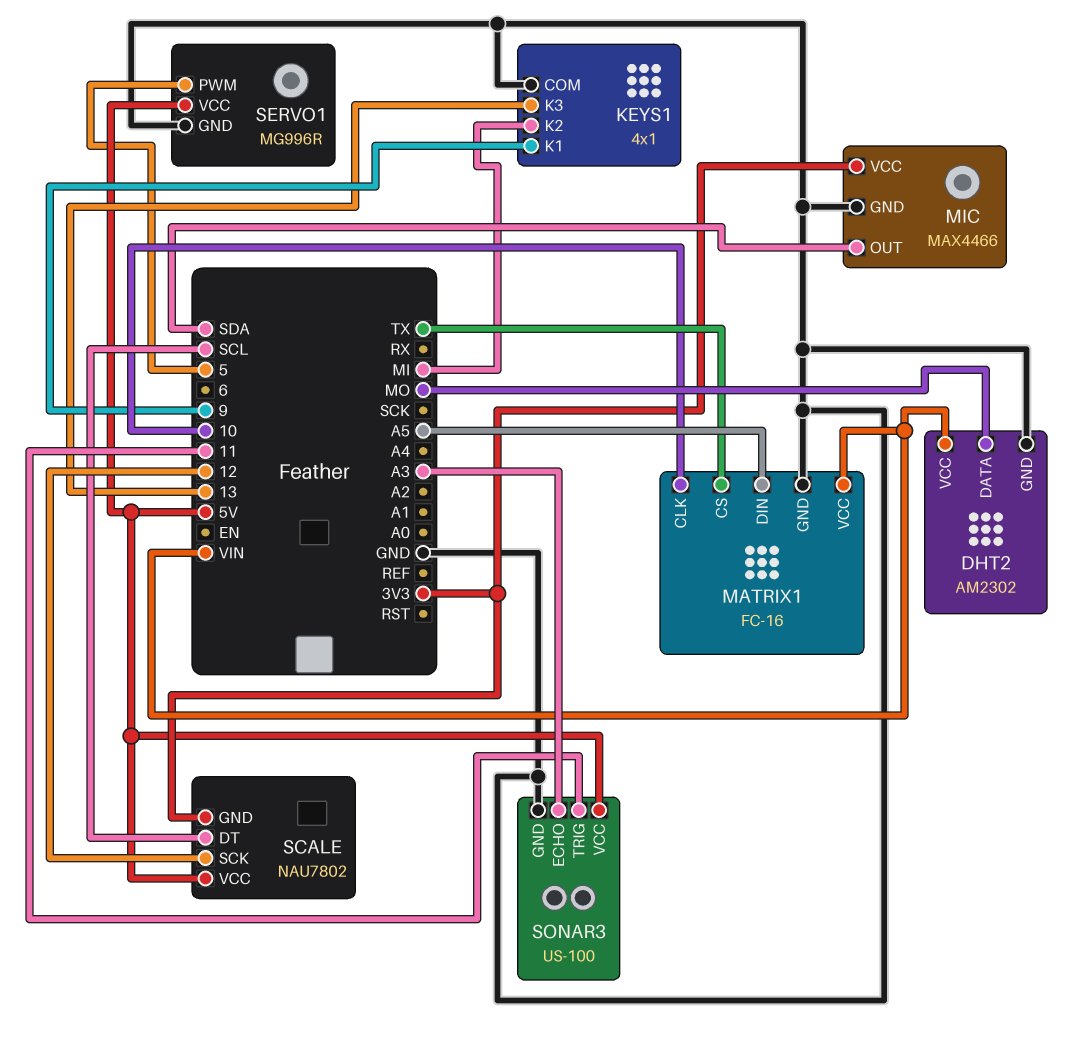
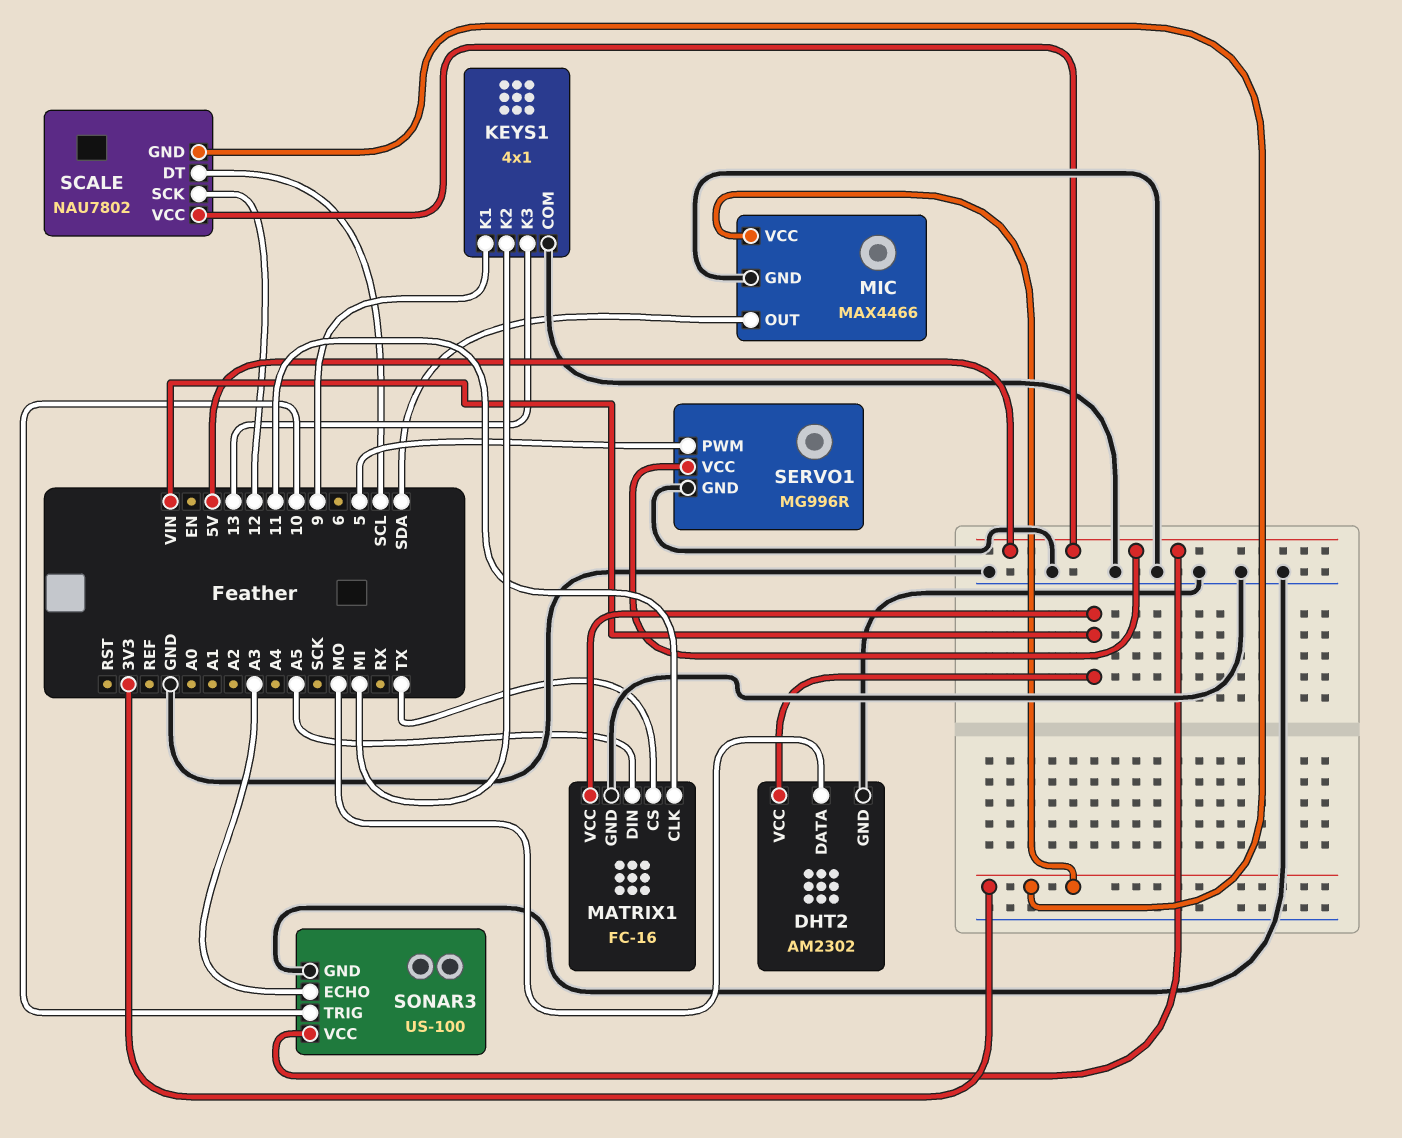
MATRIX1 pin CLK: 10 -> 11
SONAR3 pin TRIG: 11 -> 10

